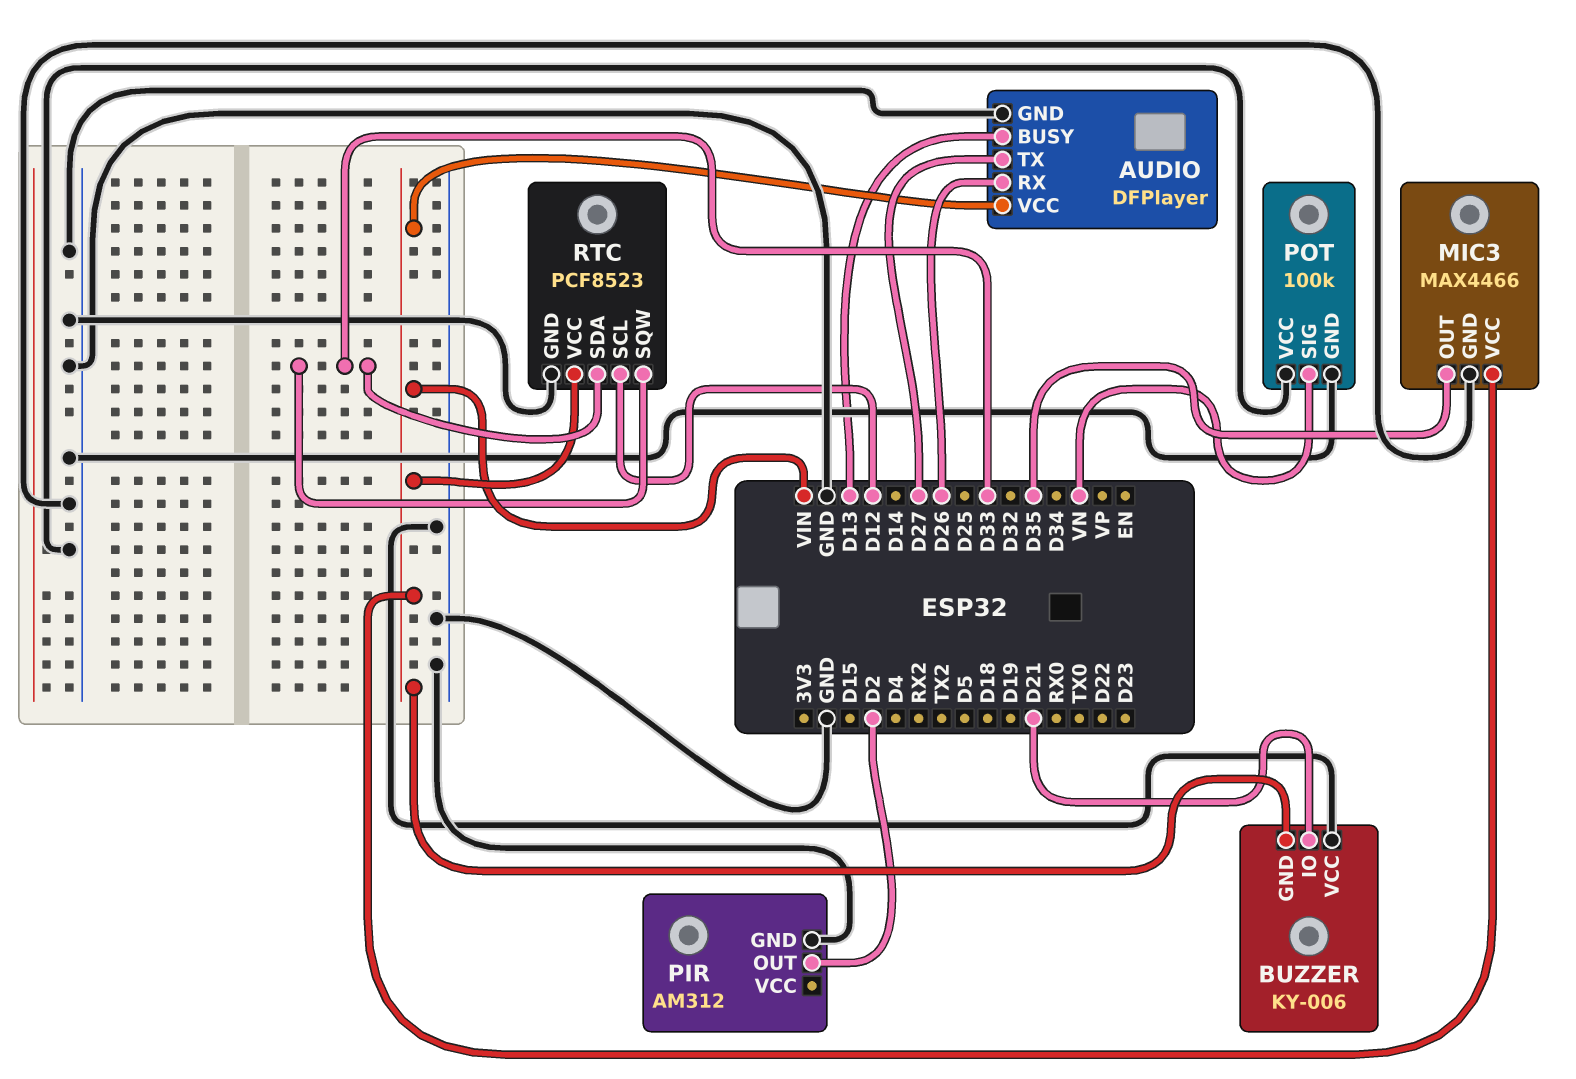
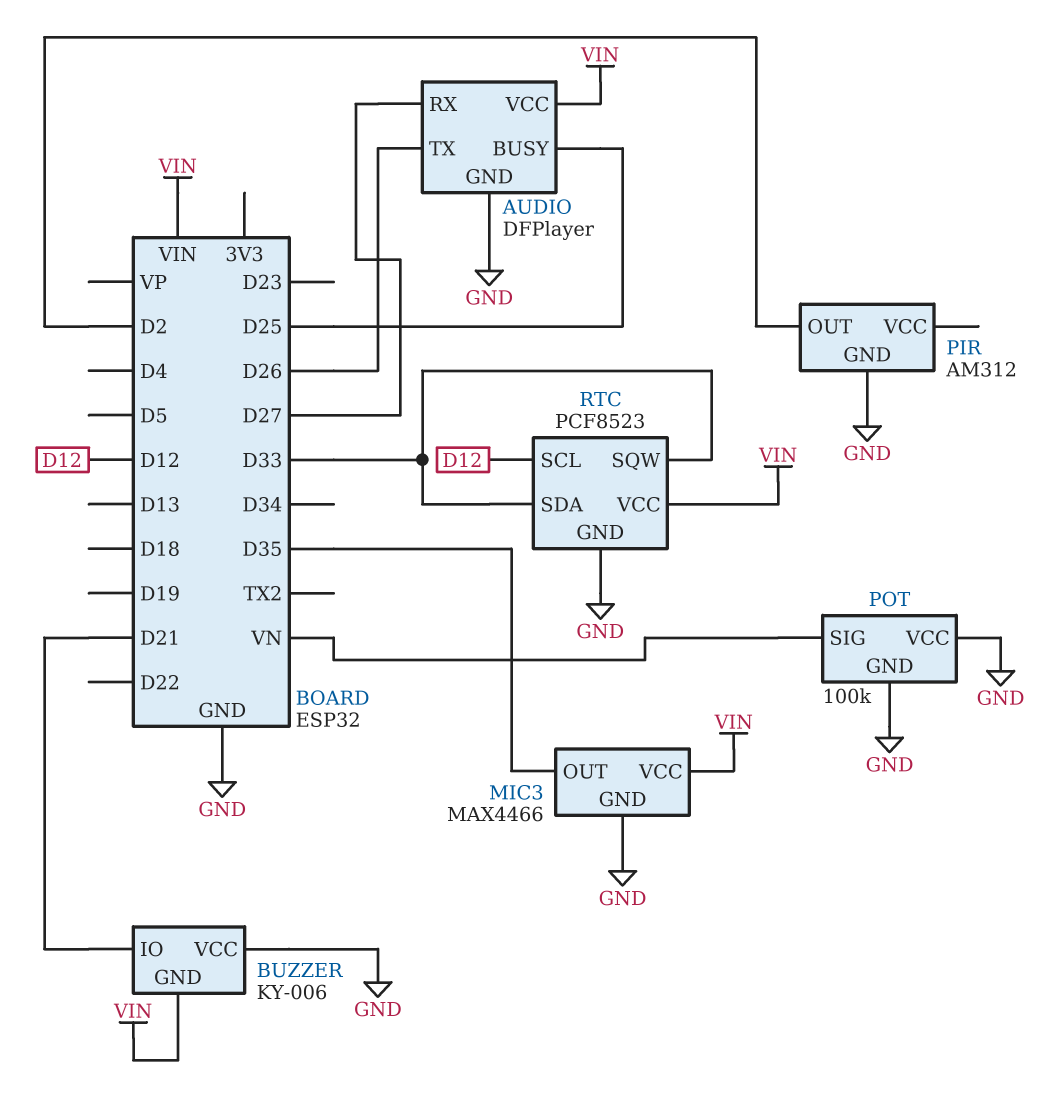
AUDIO pin BUSY: D13 -> D25
AUDIO pin RX: D26 -> D27
AUDIO pin TX: D27 -> D26

